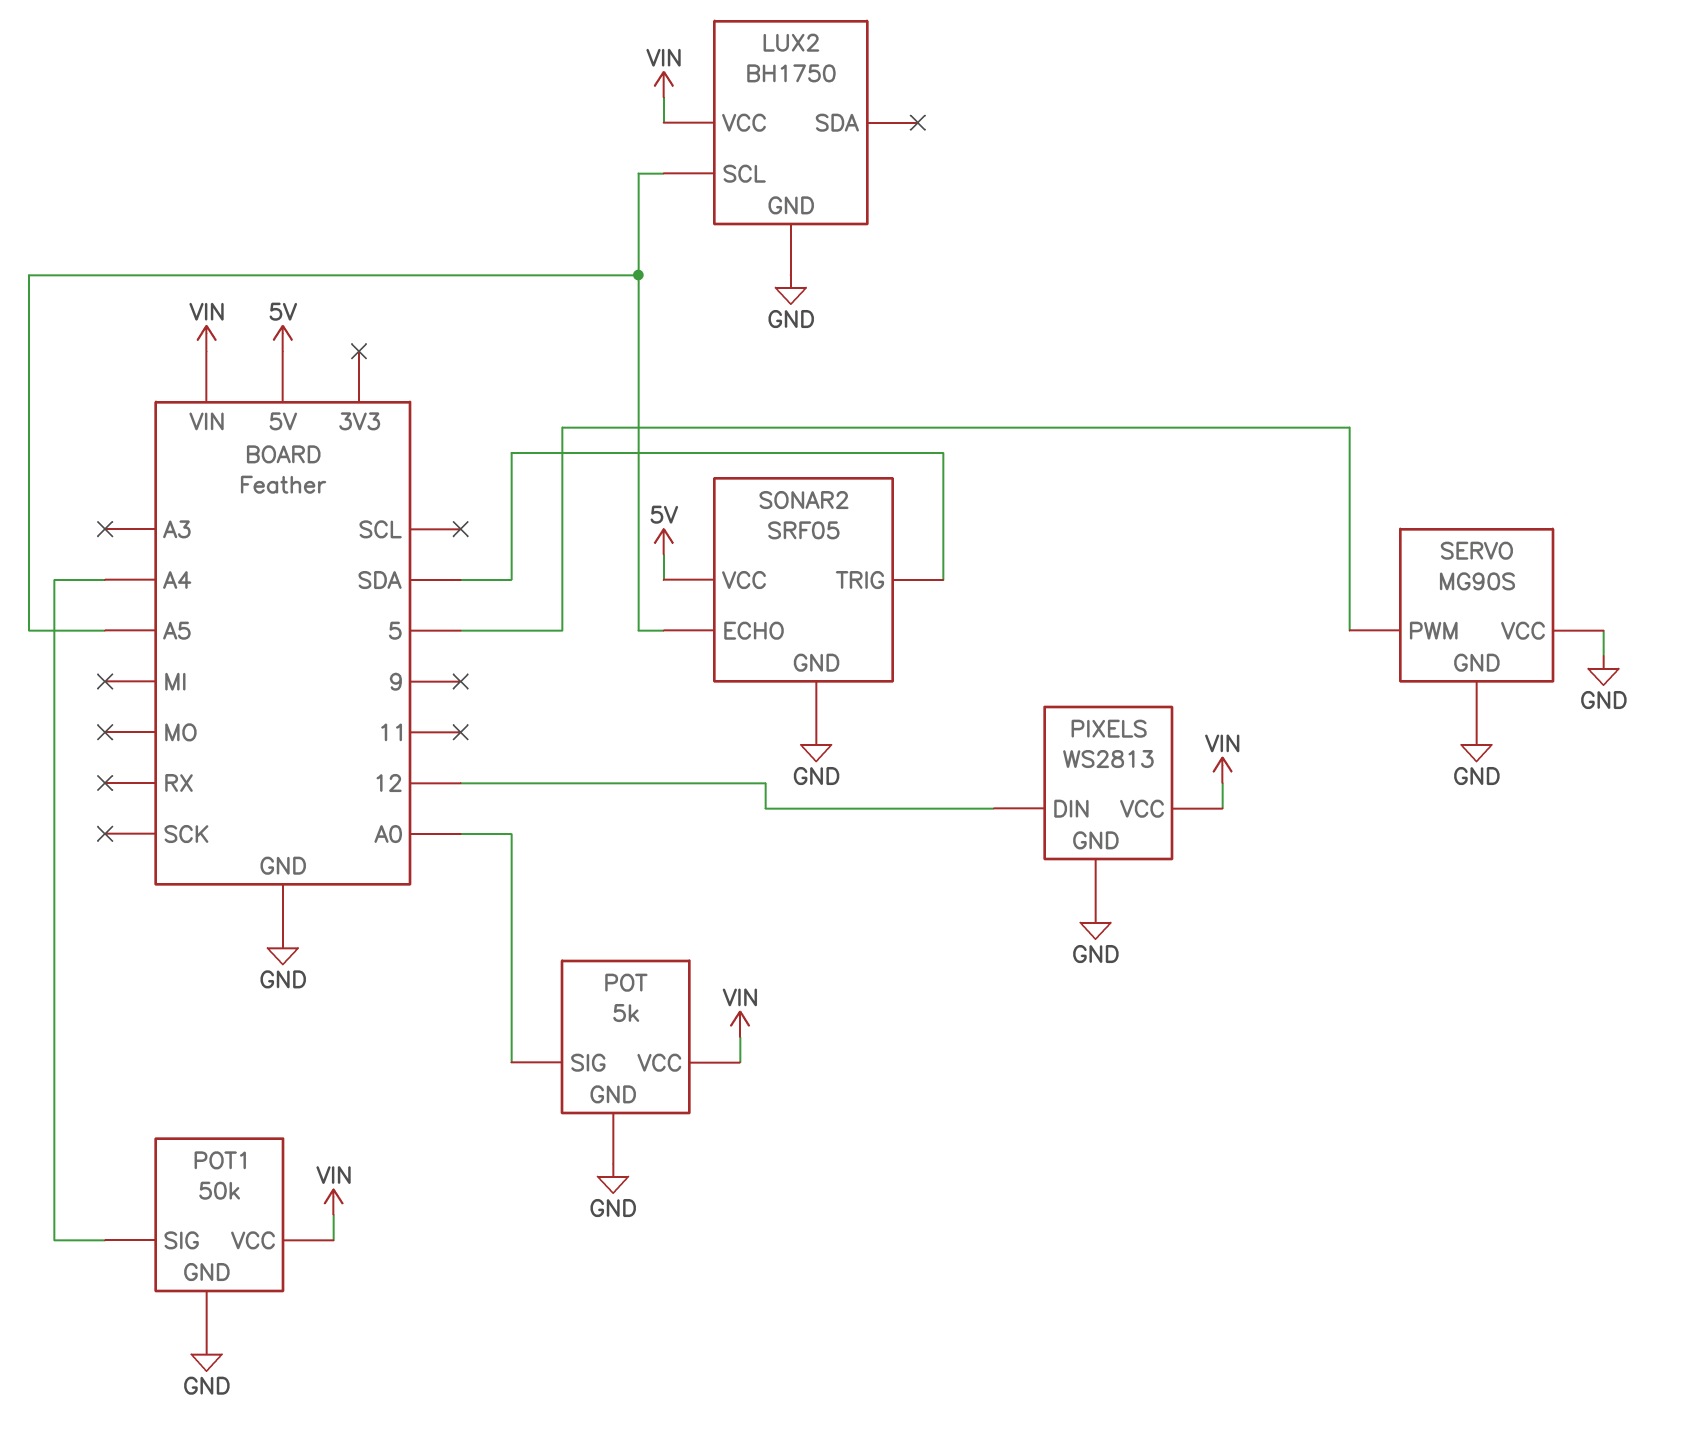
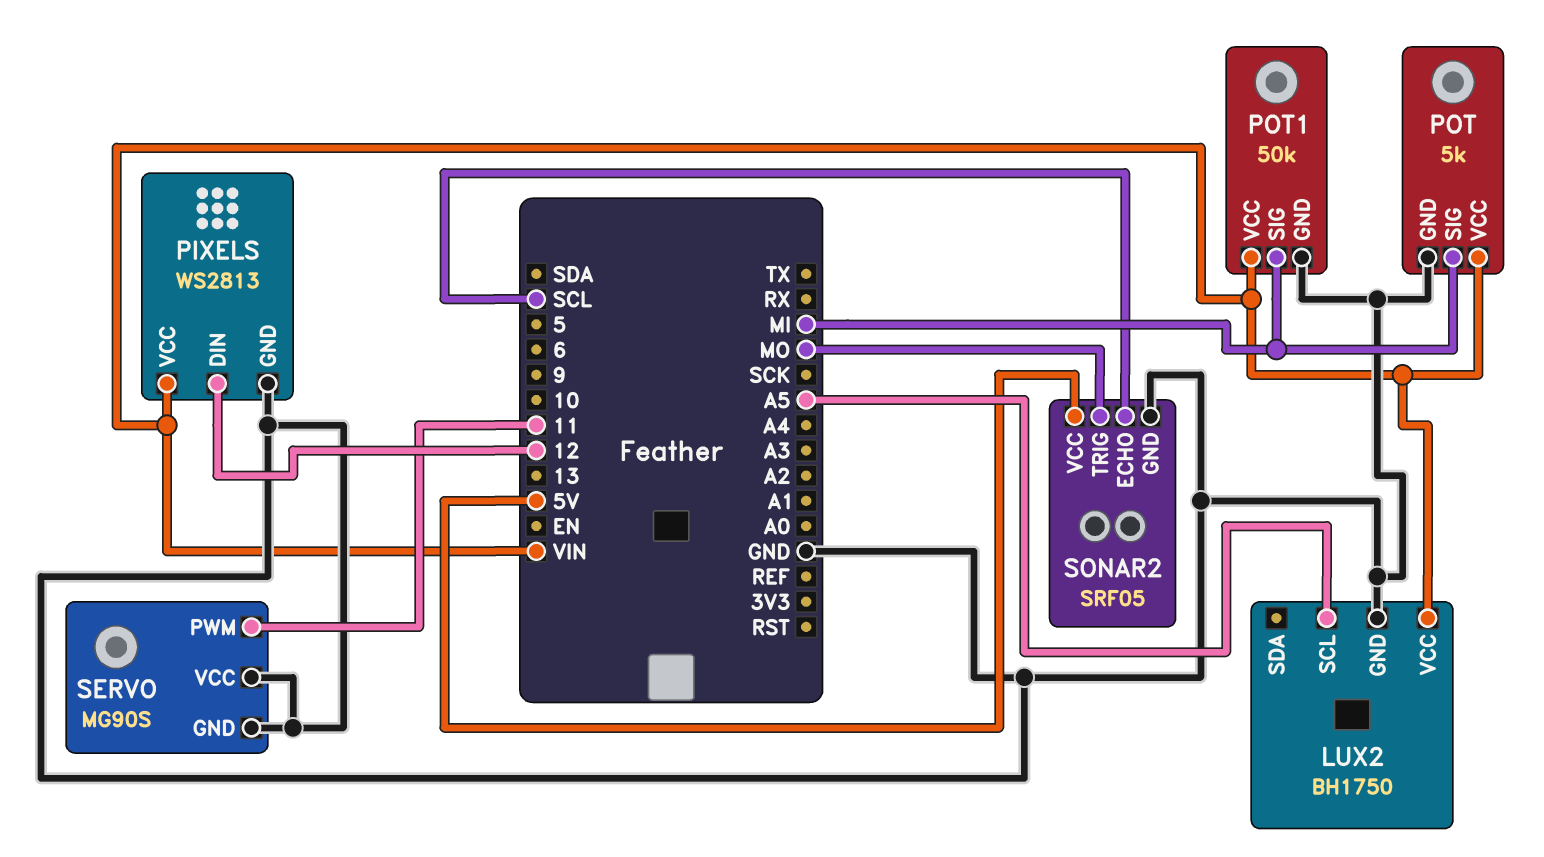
POT pin SIG: A0 -> MI
POT1 pin SIG: A4 -> MI
SERVO pin PWM: 5 -> 11
SONAR2 pin ECHO: A5 -> SCL
SONAR2 pin TRIG: SDA -> MO

